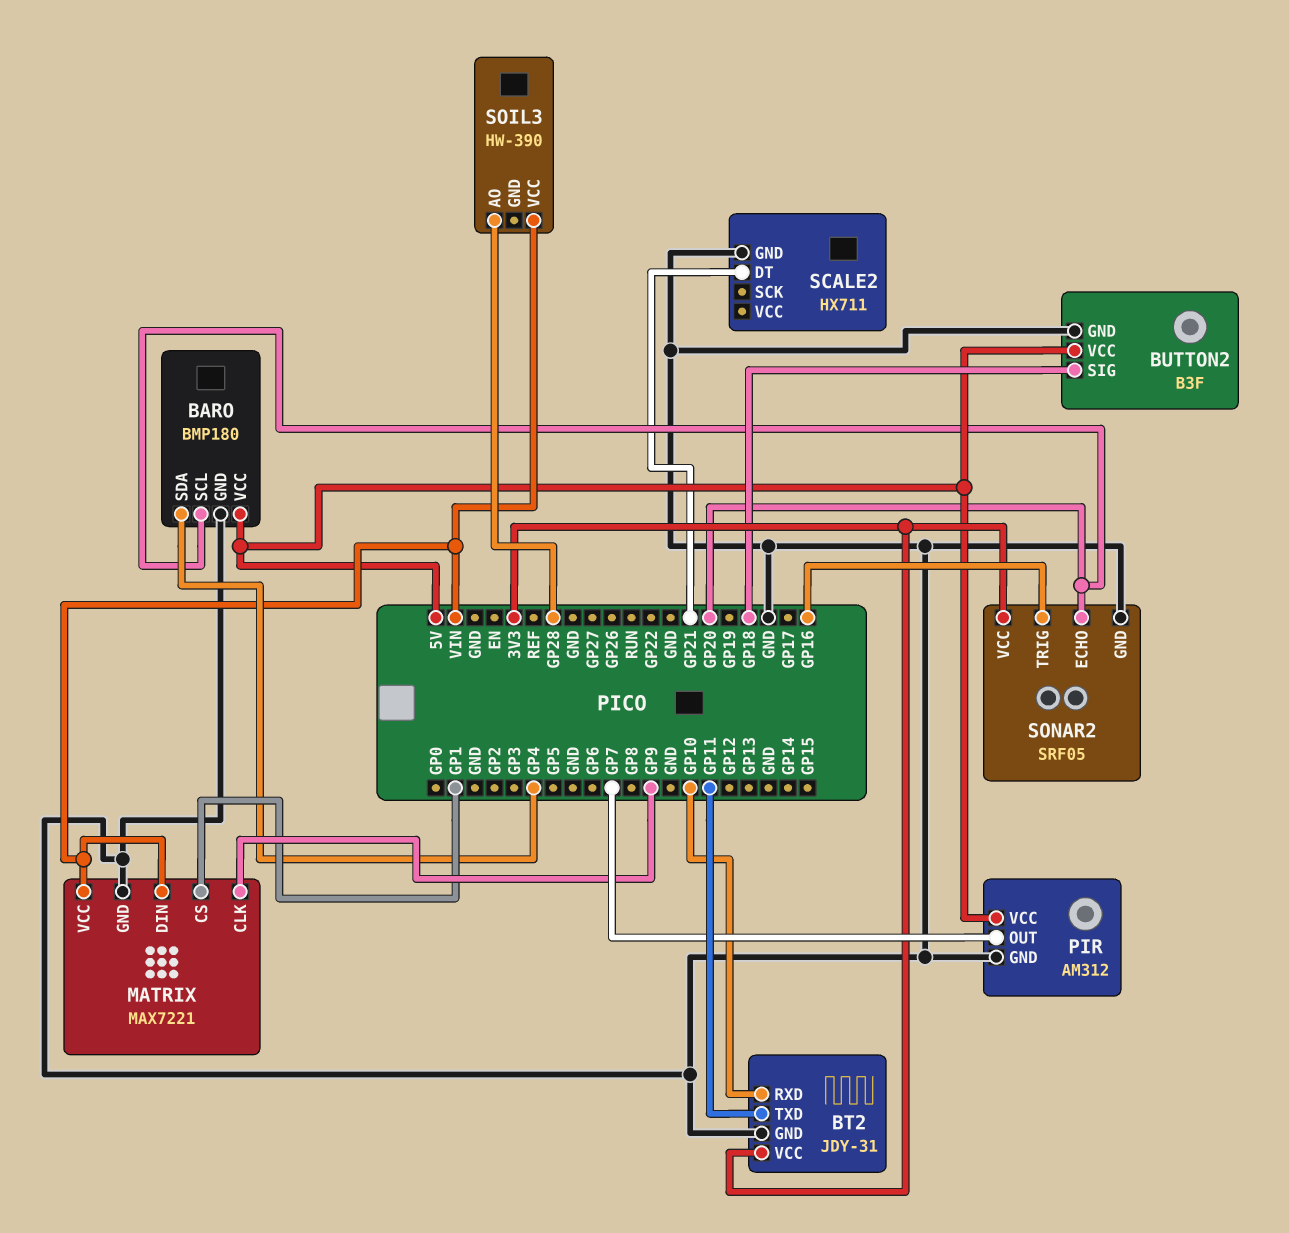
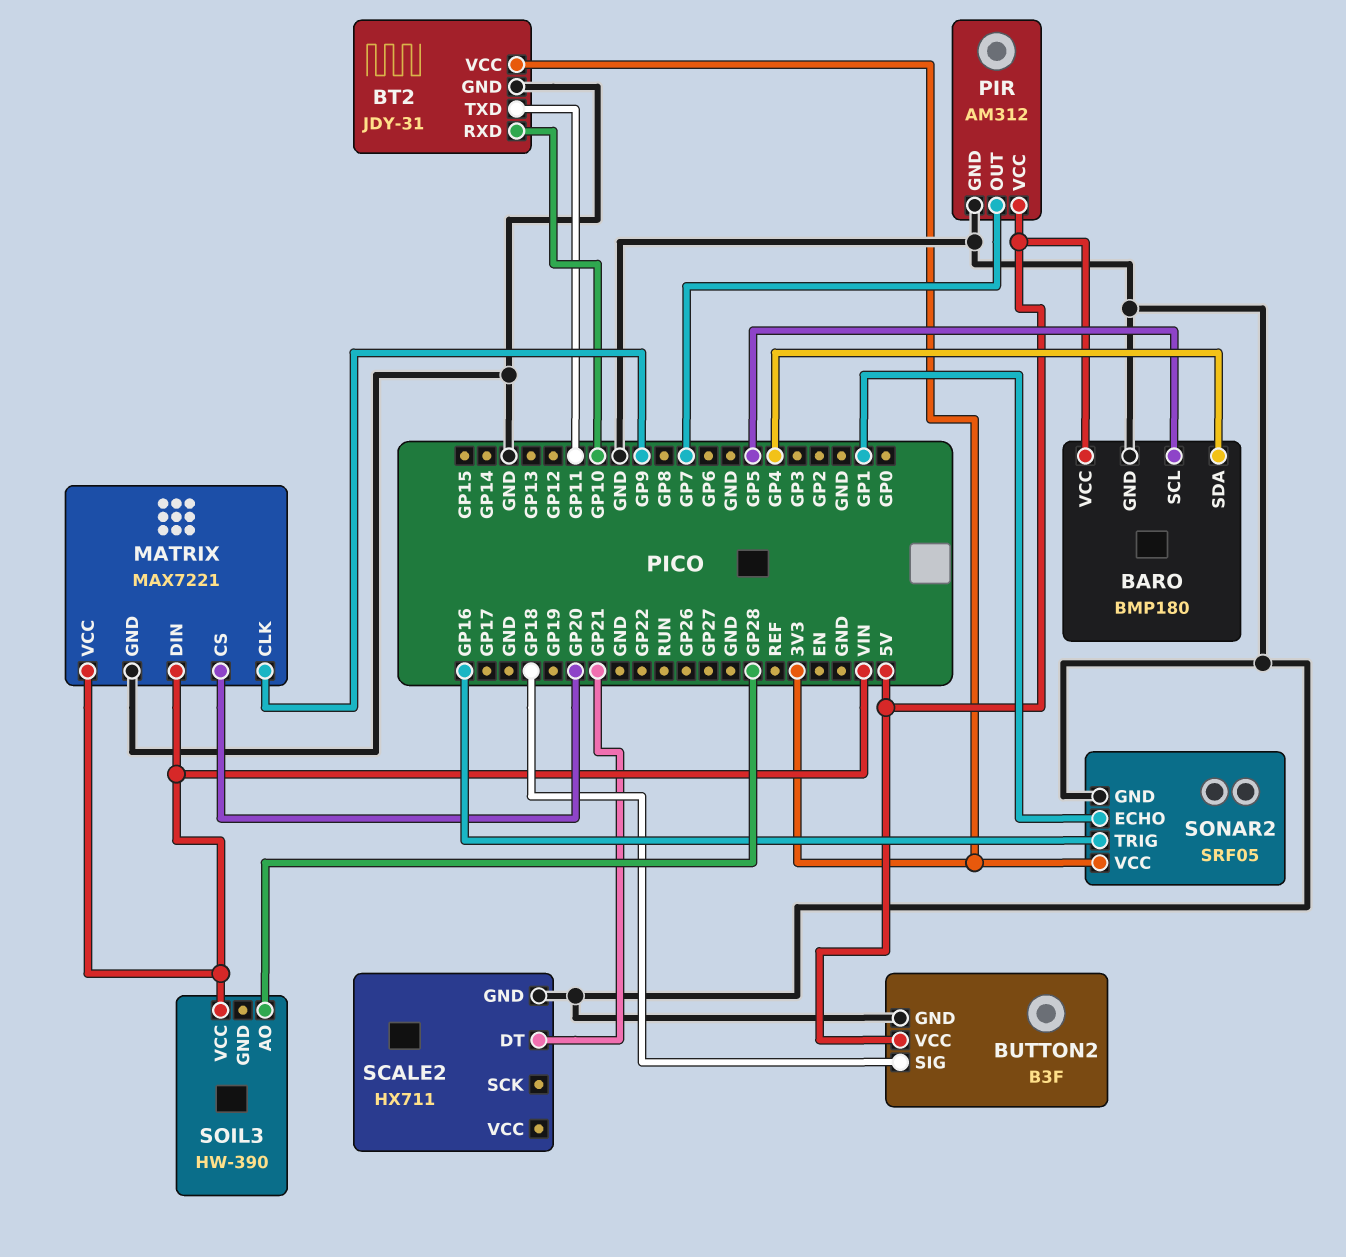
BARO pin SCL: GP20 -> GP5
MATRIX pin CS: GP1 -> GP20
SONAR2 pin ECHO: GP20 -> GP1

